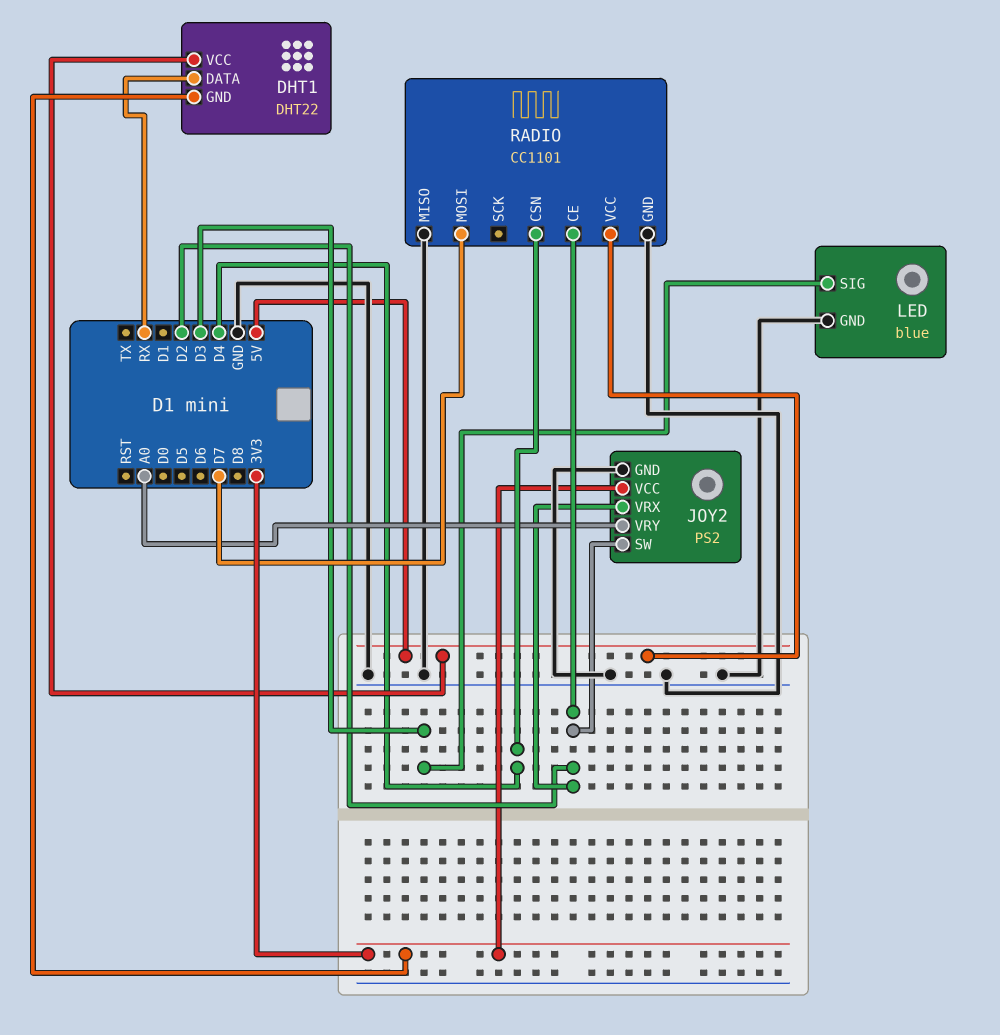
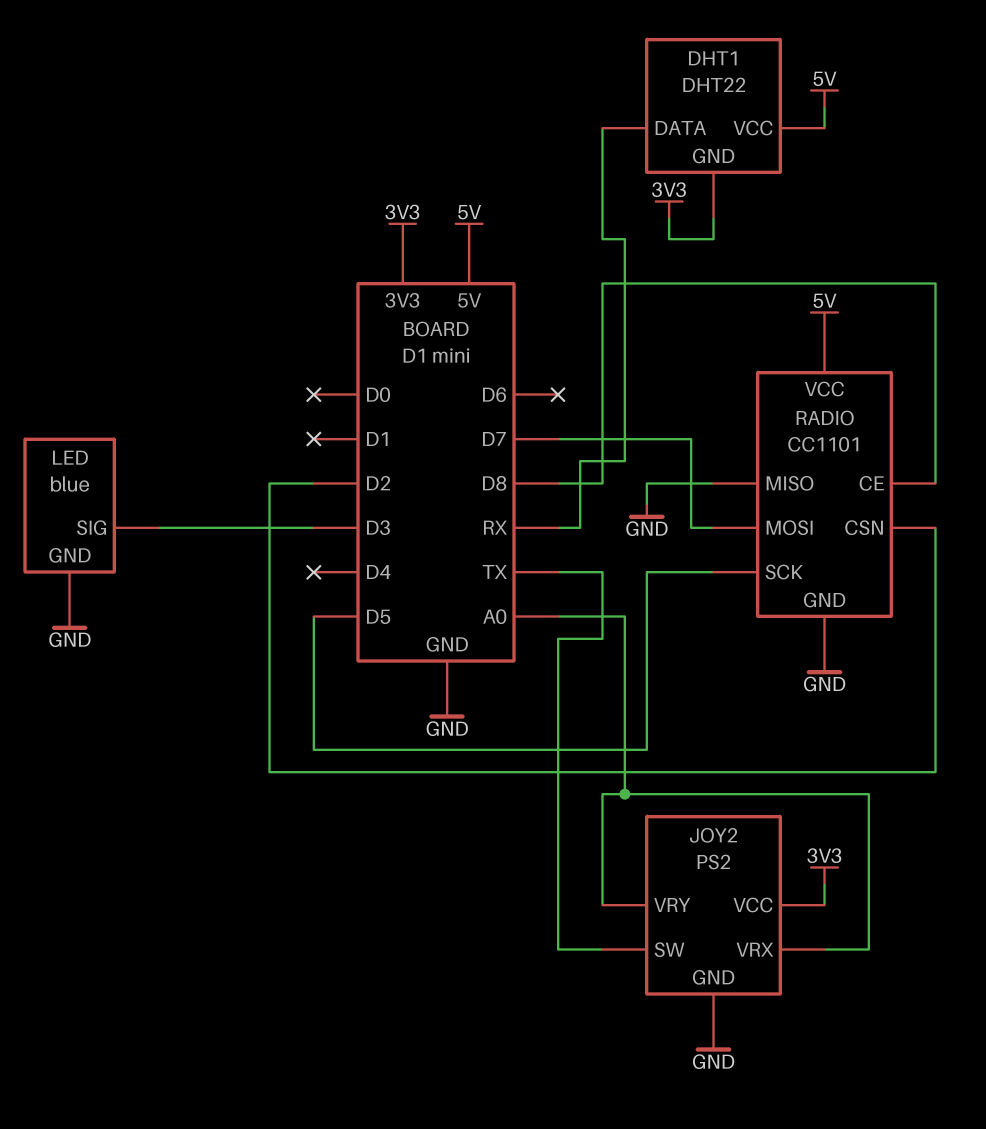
JOY2 pin SW: D2 -> TX
JOY2 pin VRX: D2 -> A0
RADIO pin CE: D2 -> D8
RADIO pin CSN: D4 -> D2
RADIO pin SCK: none -> D5

